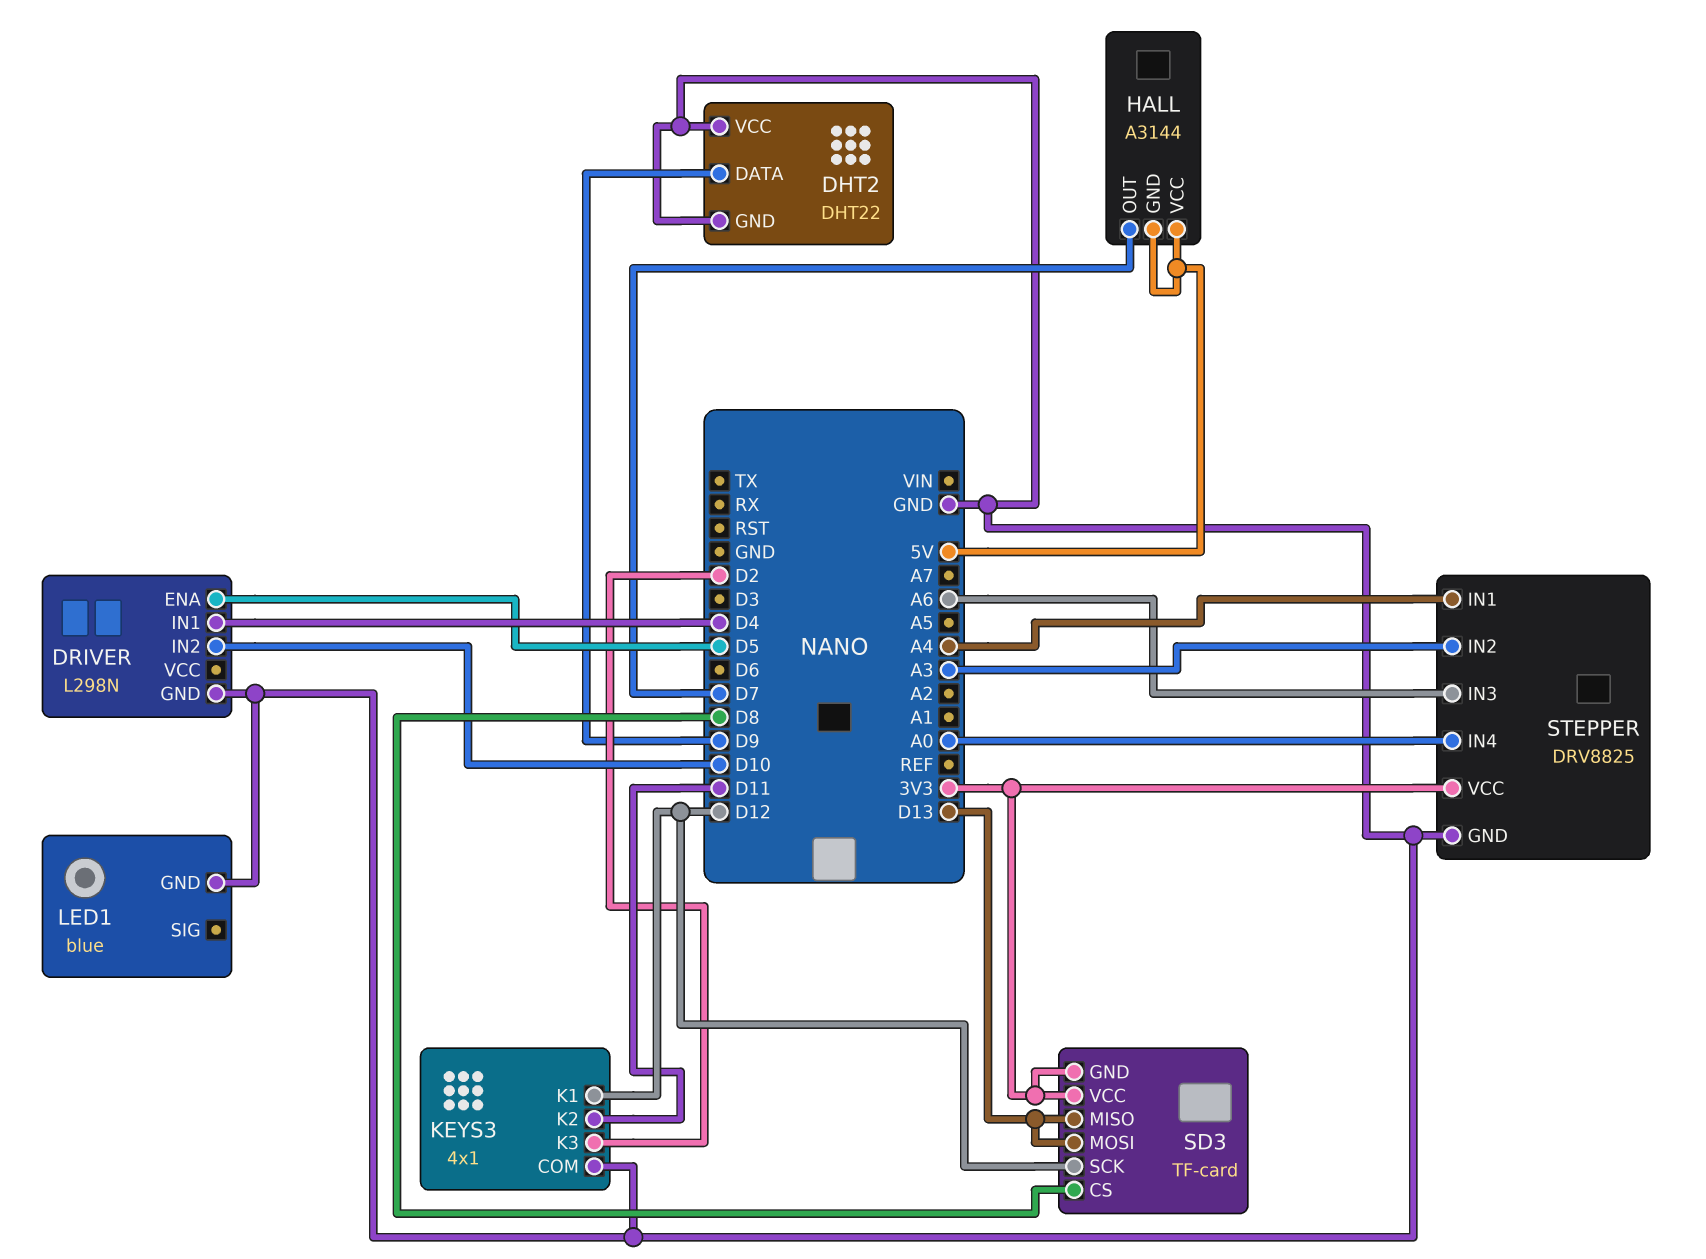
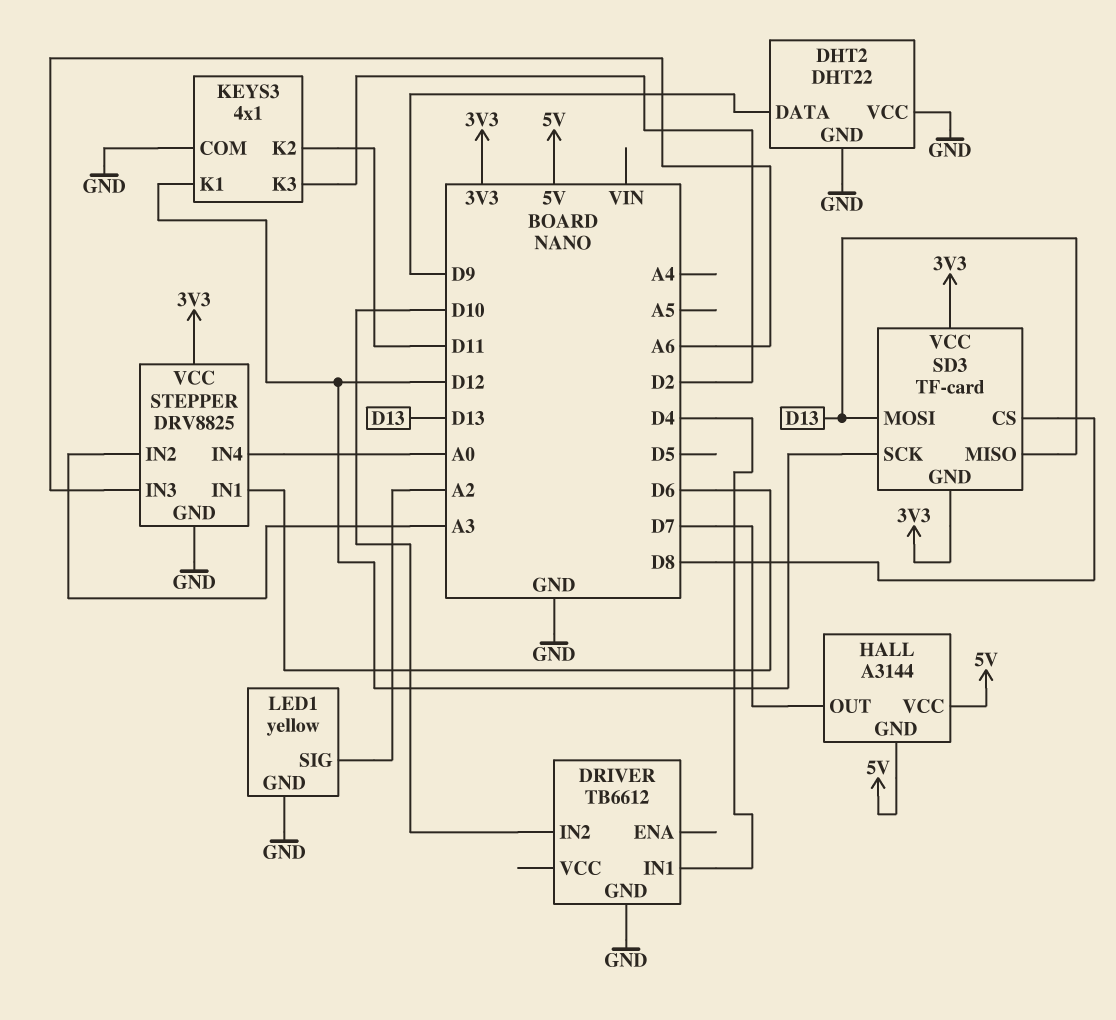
DRIVER: L298N -> TB6612
DRIVER pin ENA: D5 -> none
LED1: blue -> yellow
LED1 pin SIG: none -> A2
STEPPER pin IN1: A4 -> D6

